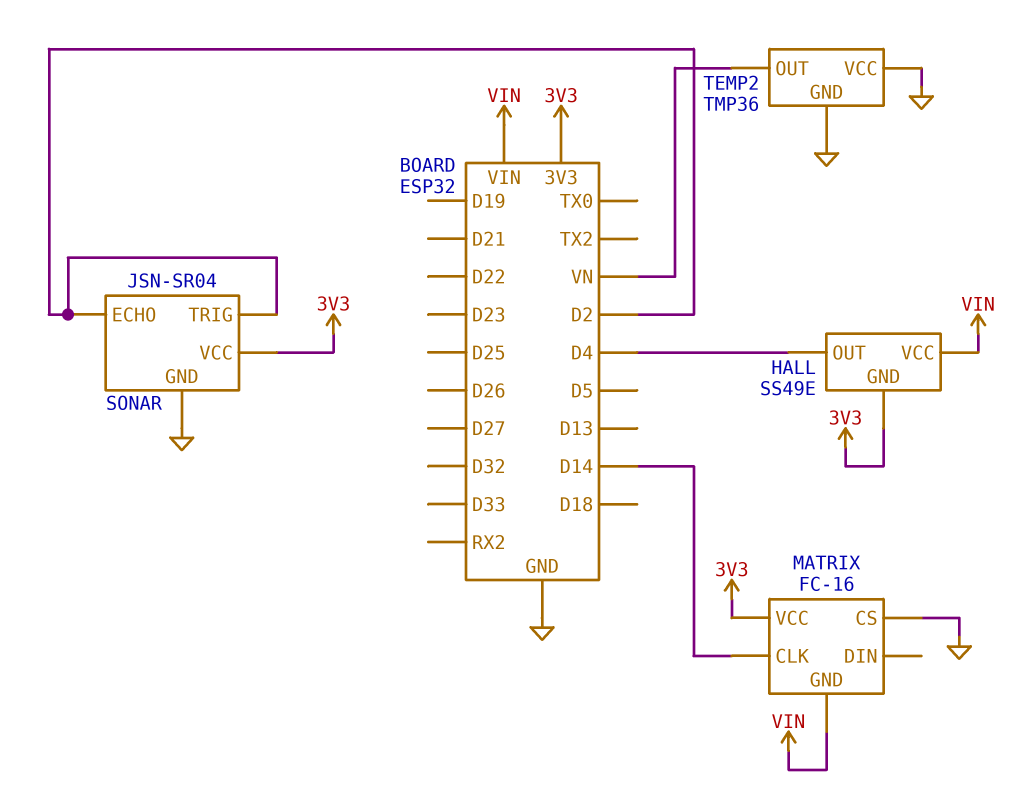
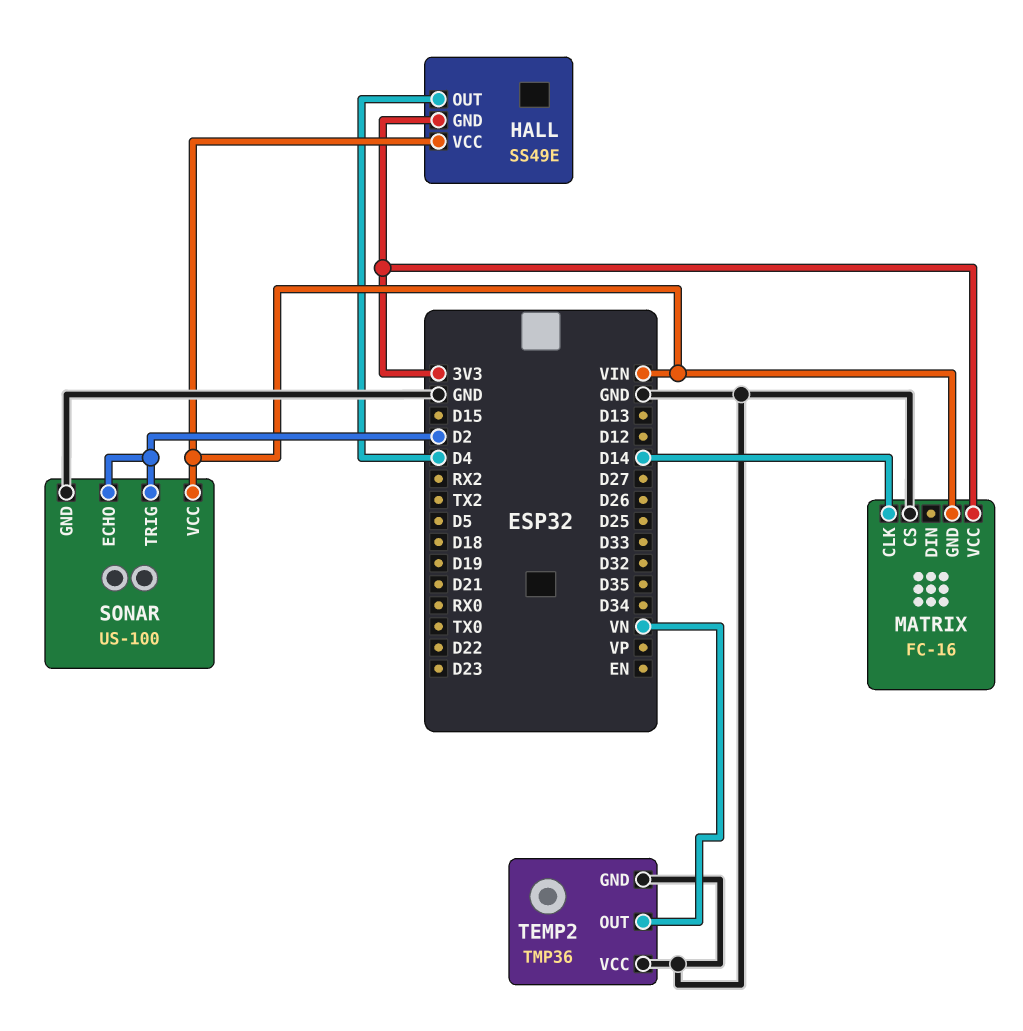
SONAR: JSN-SR04 -> US-100
SONAR pin VCC: 3V3 -> VIN

